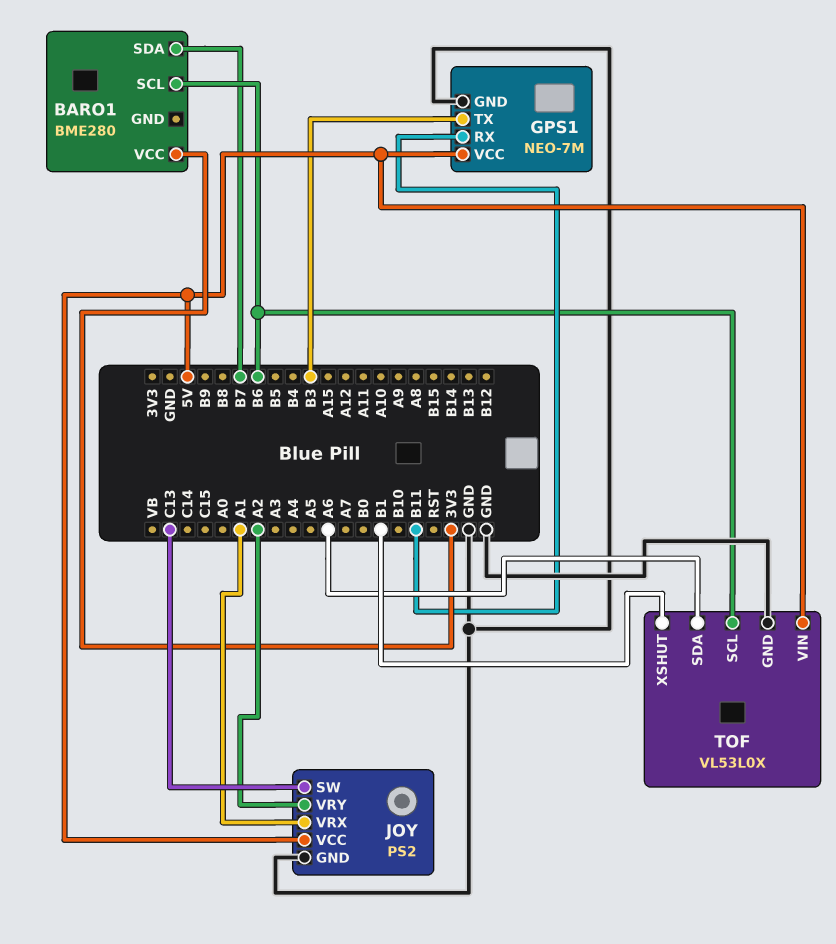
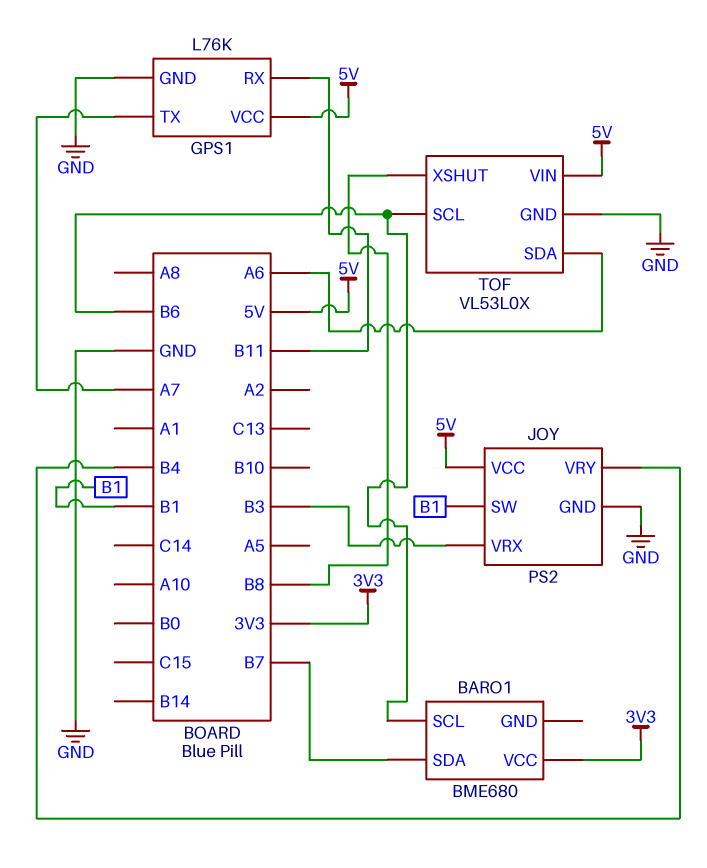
BARO1: BME280 -> BME680
GPS1: NEO-7M -> L76K
GPS1 pin TX: B3 -> A7
JOY pin SW: C13 -> B1
JOY pin VRX: A1 -> B3
JOY pin VRY: A2 -> B4
TOF pin XSHUT: B1 -> B8

